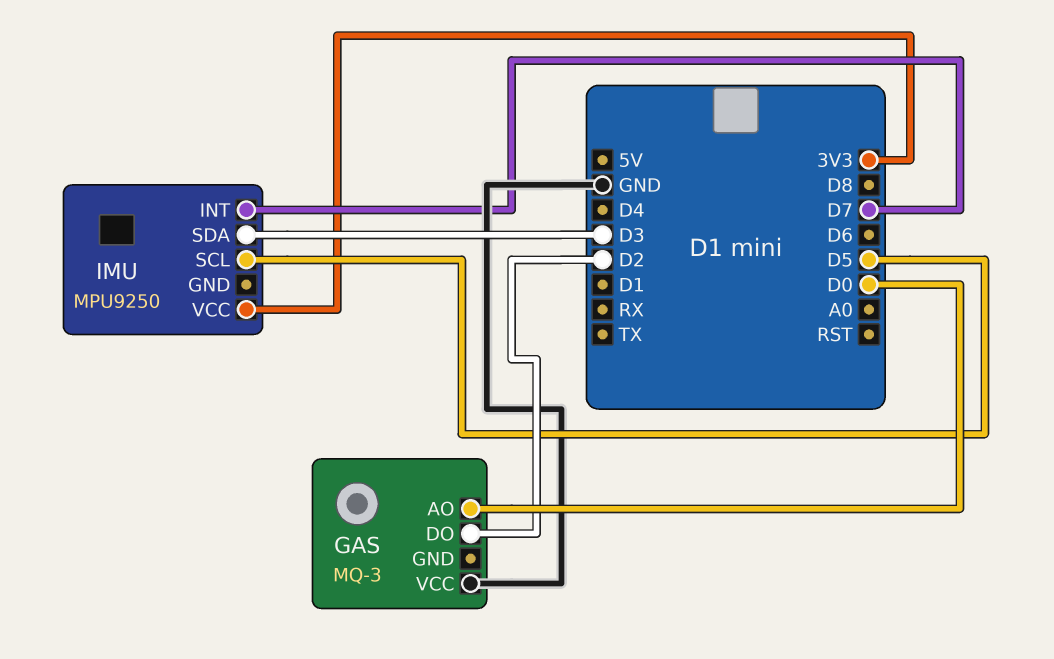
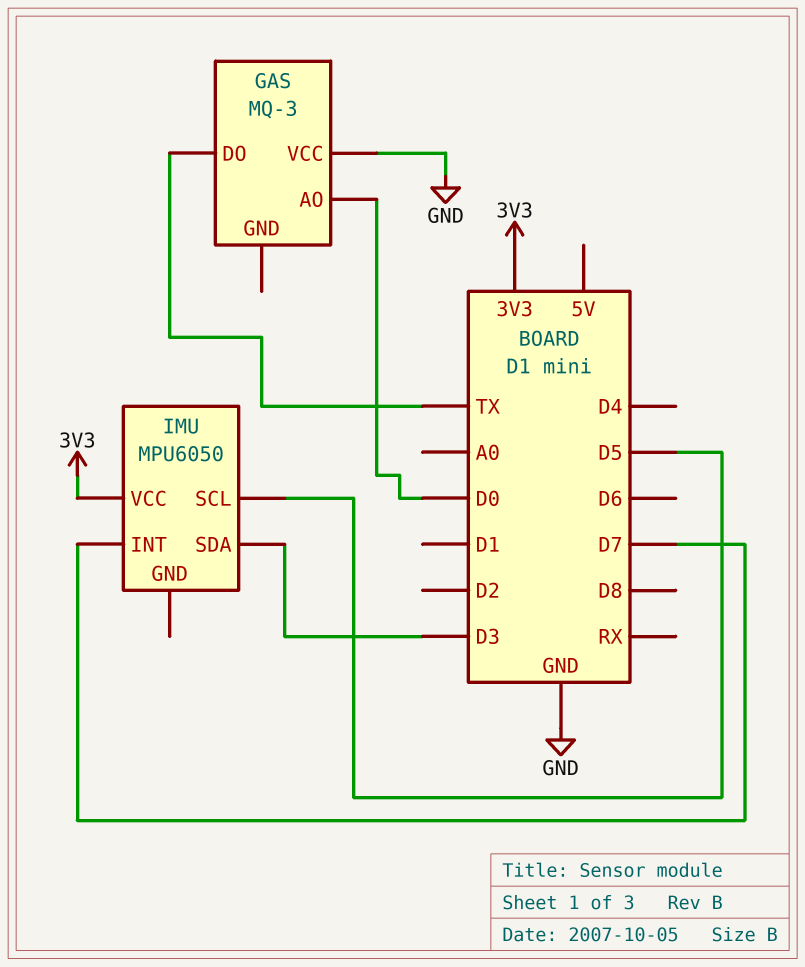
GAS pin DO: D2 -> TX
IMU: MPU9250 -> MPU6050

